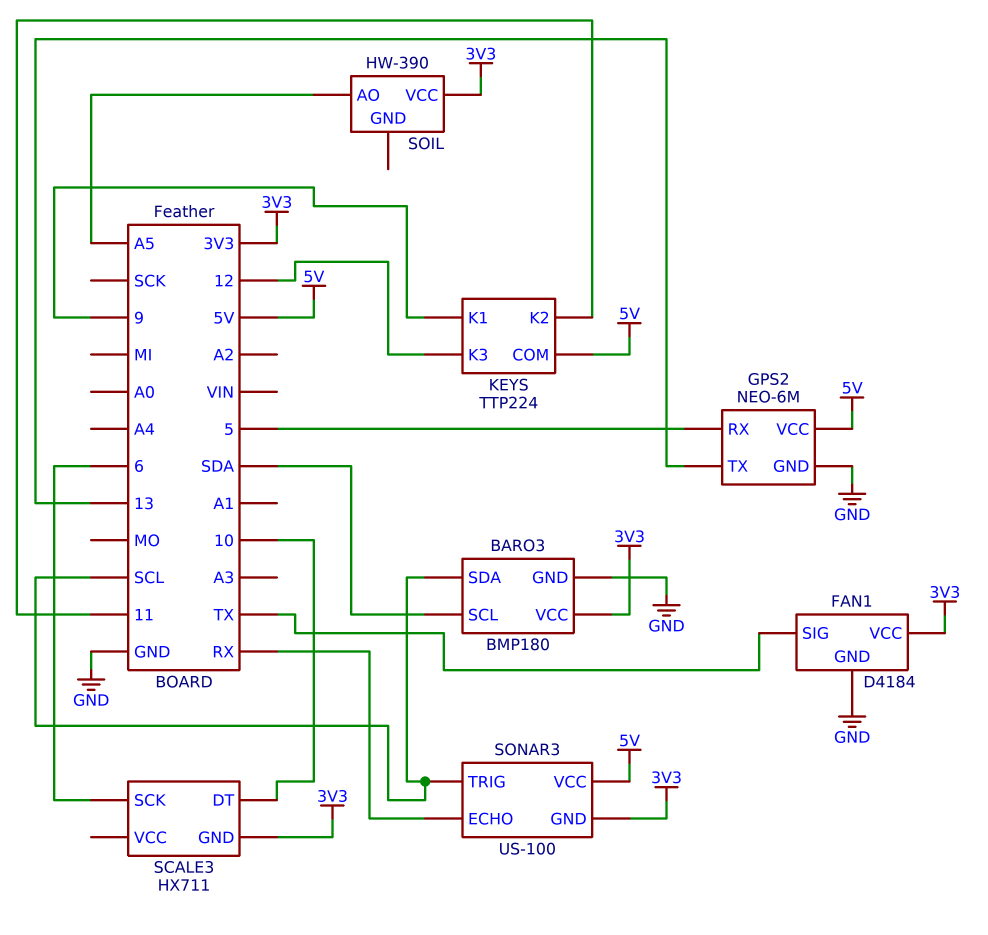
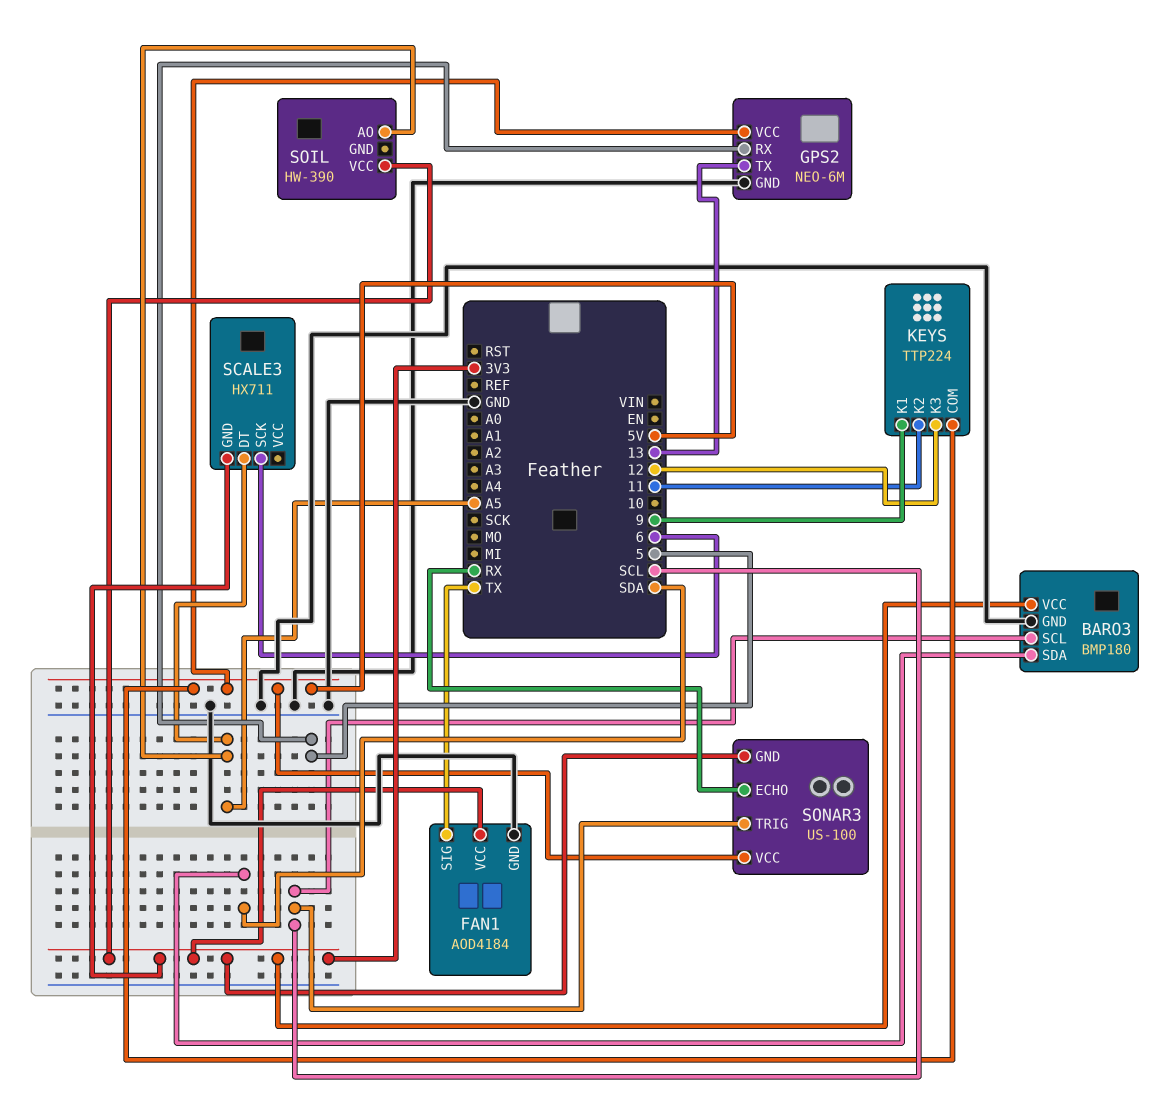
BARO3 pin SCL: SDA -> SCL
BARO3 pin SDA: SCL -> SDA
FAN1: D4184 -> AOD4184
SCALE3 pin DT: 10 -> A5

